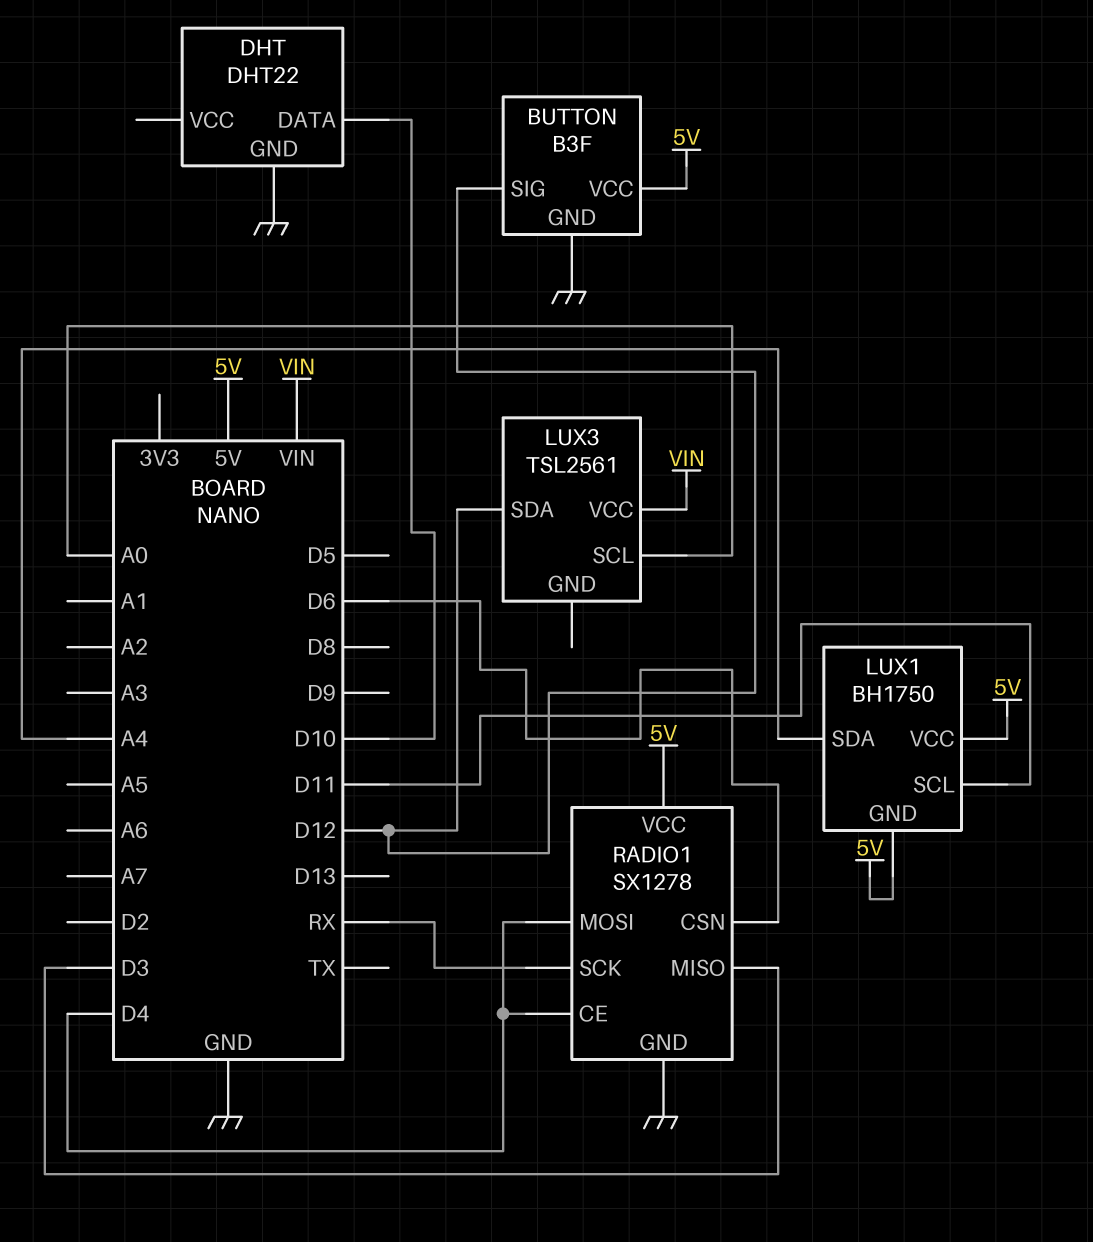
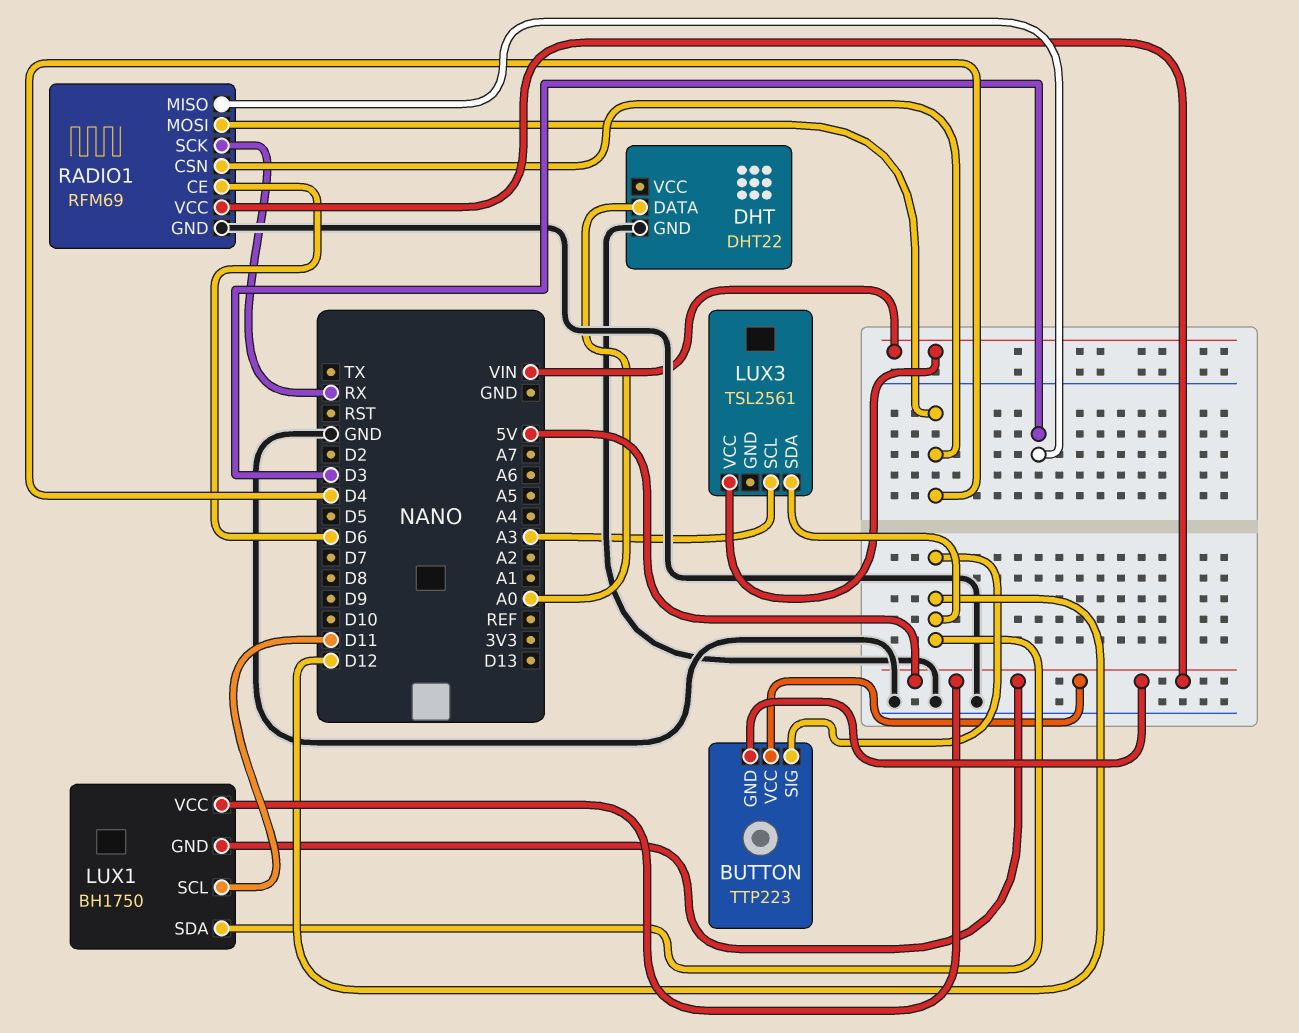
BUTTON: B3F -> TTP223
BUTTON pin GND: GND -> 5V
DHT pin DATA: D10 -> A0
LUX1 pin SDA: A4 -> D12
LUX3 pin SCL: A0 -> A3
RADIO1: SX1278 -> RFM69
RADIO1 pin CE: D4 -> D6
RADIO1 pin CSN: D6 -> D4

